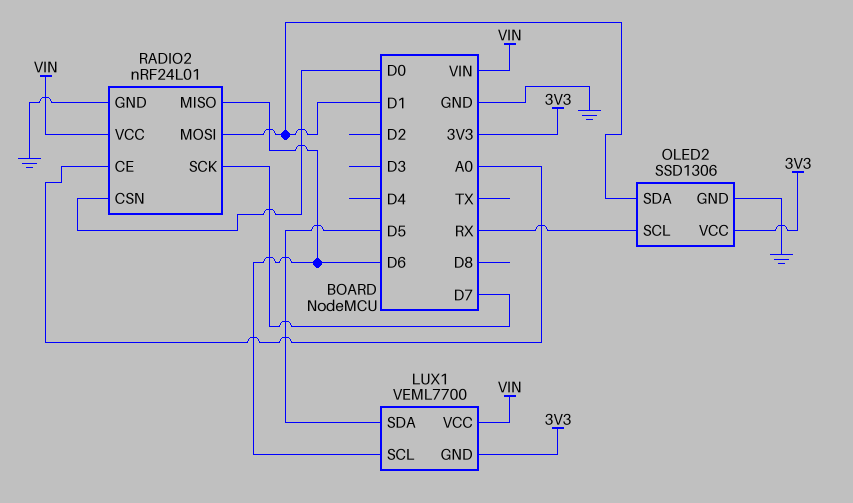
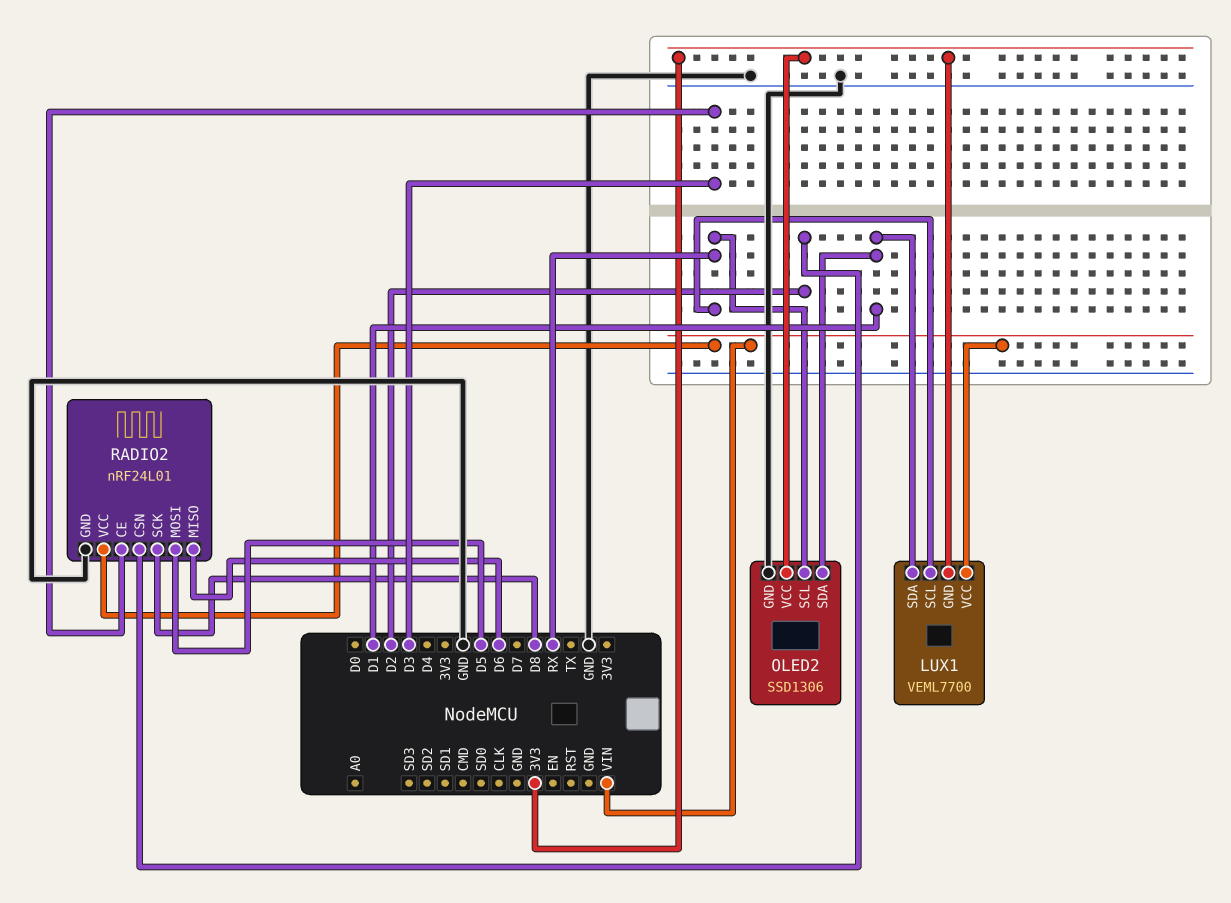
LUX1 pin SCL: D6 -> RX
LUX1 pin SDA: D5 -> D1
RADIO2 pin CE: A0 -> D3
RADIO2 pin CSN: D0 -> D2
RADIO2 pin MOSI: D1 -> D5
RADIO2 pin SCK: D7 -> D8

